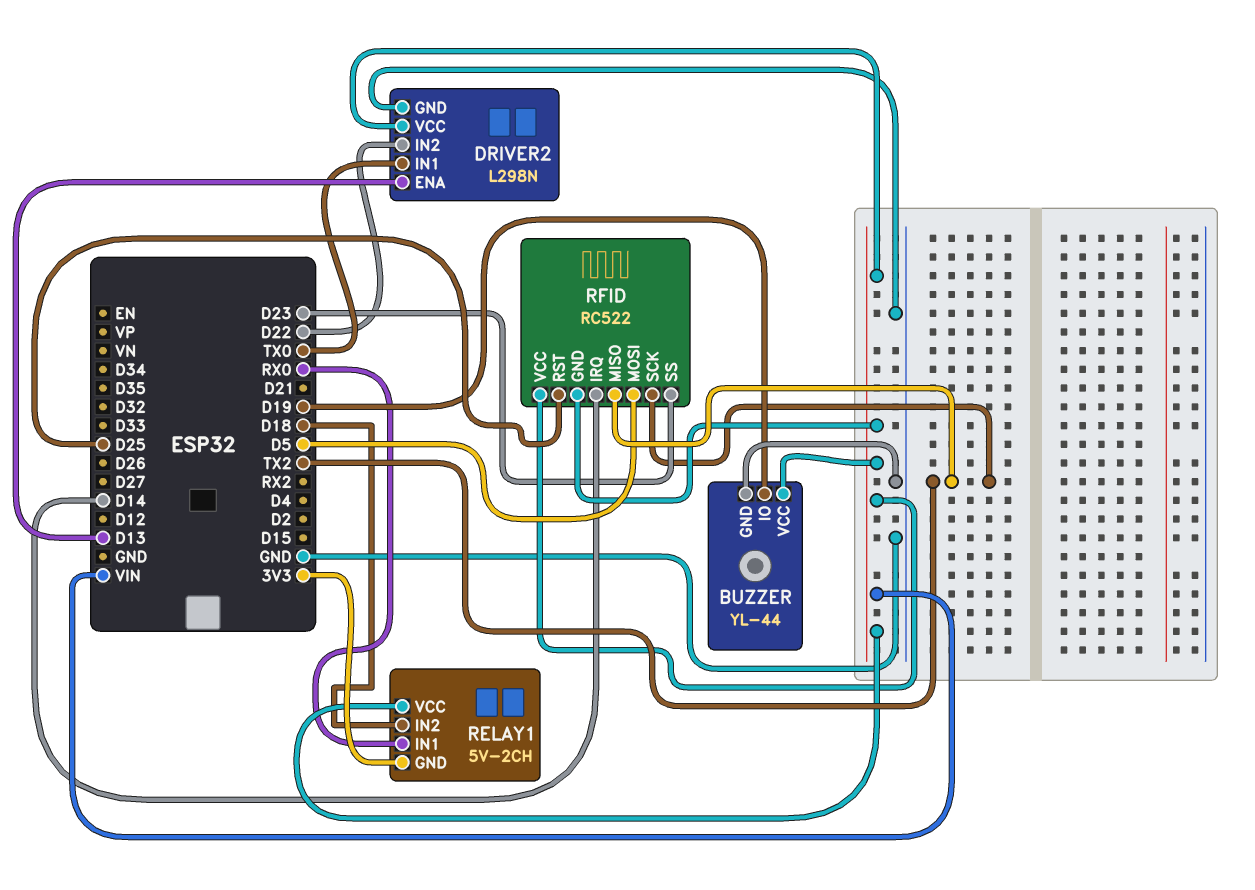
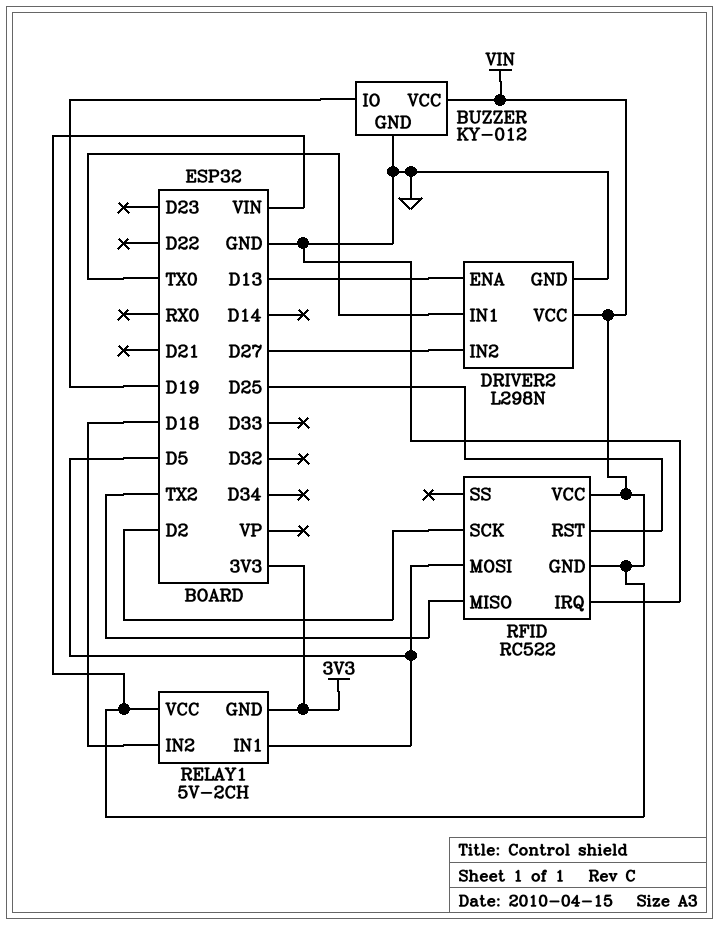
BUZZER: YL-44 -> KY-012
DRIVER2 pin IN2: D22 -> D27
RELAY1 pin IN1: RX0 -> D5
RFID pin IRQ: D14 -> GND
RFID pin SCK: TX2 -> D2
RFID pin SS: D23 -> none

